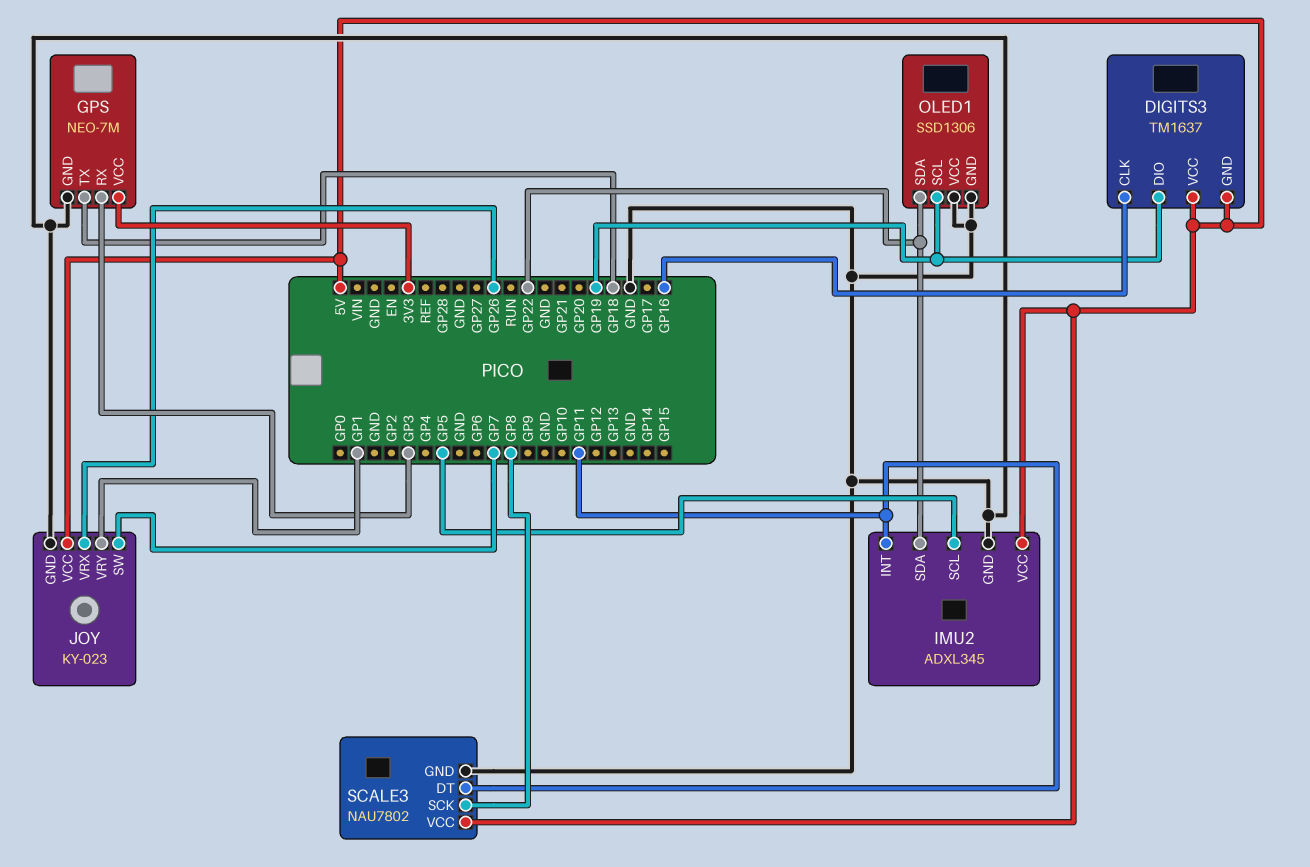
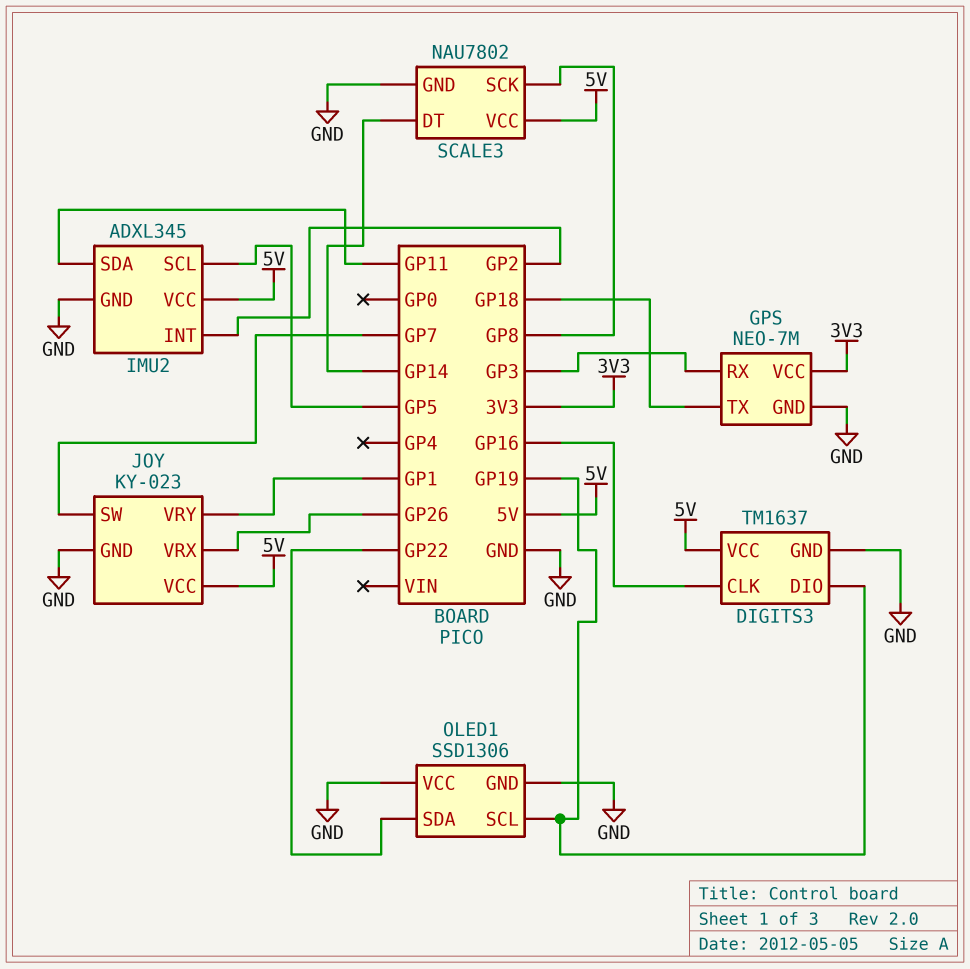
DIGITS3 pin GND: 5V -> GND
IMU2 pin INT: GP11 -> GP2
IMU2 pin SDA: GP22 -> GP11
SCALE3 pin DT: GP11 -> GP14

